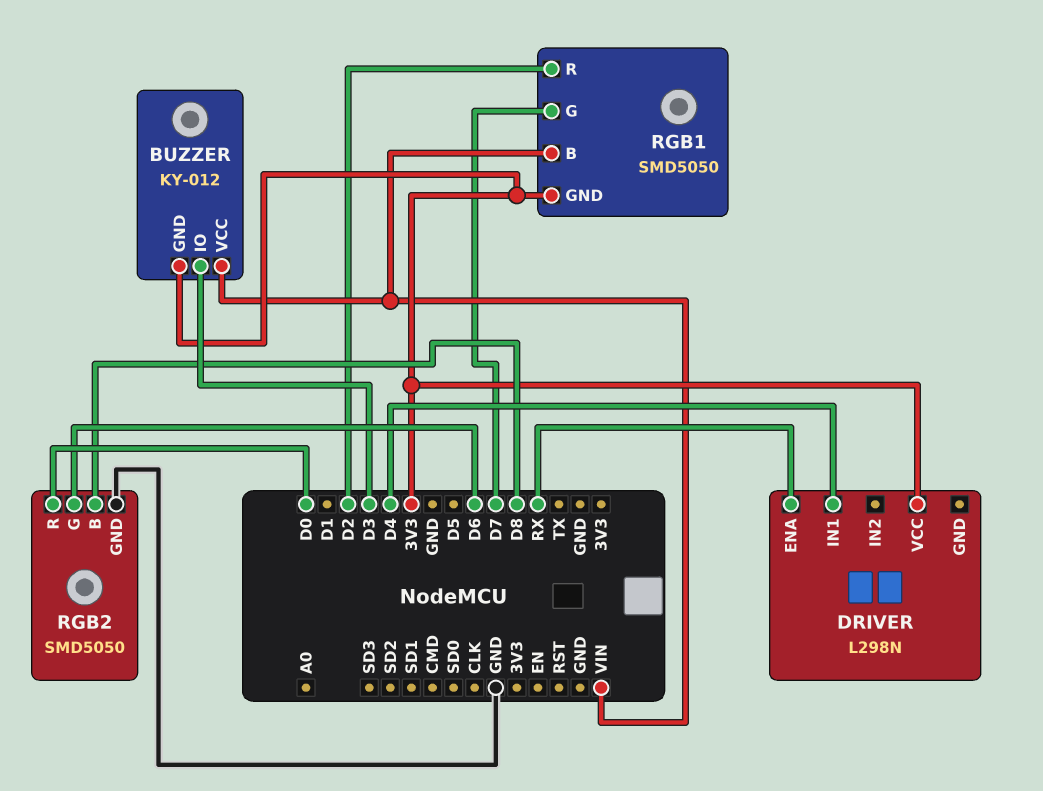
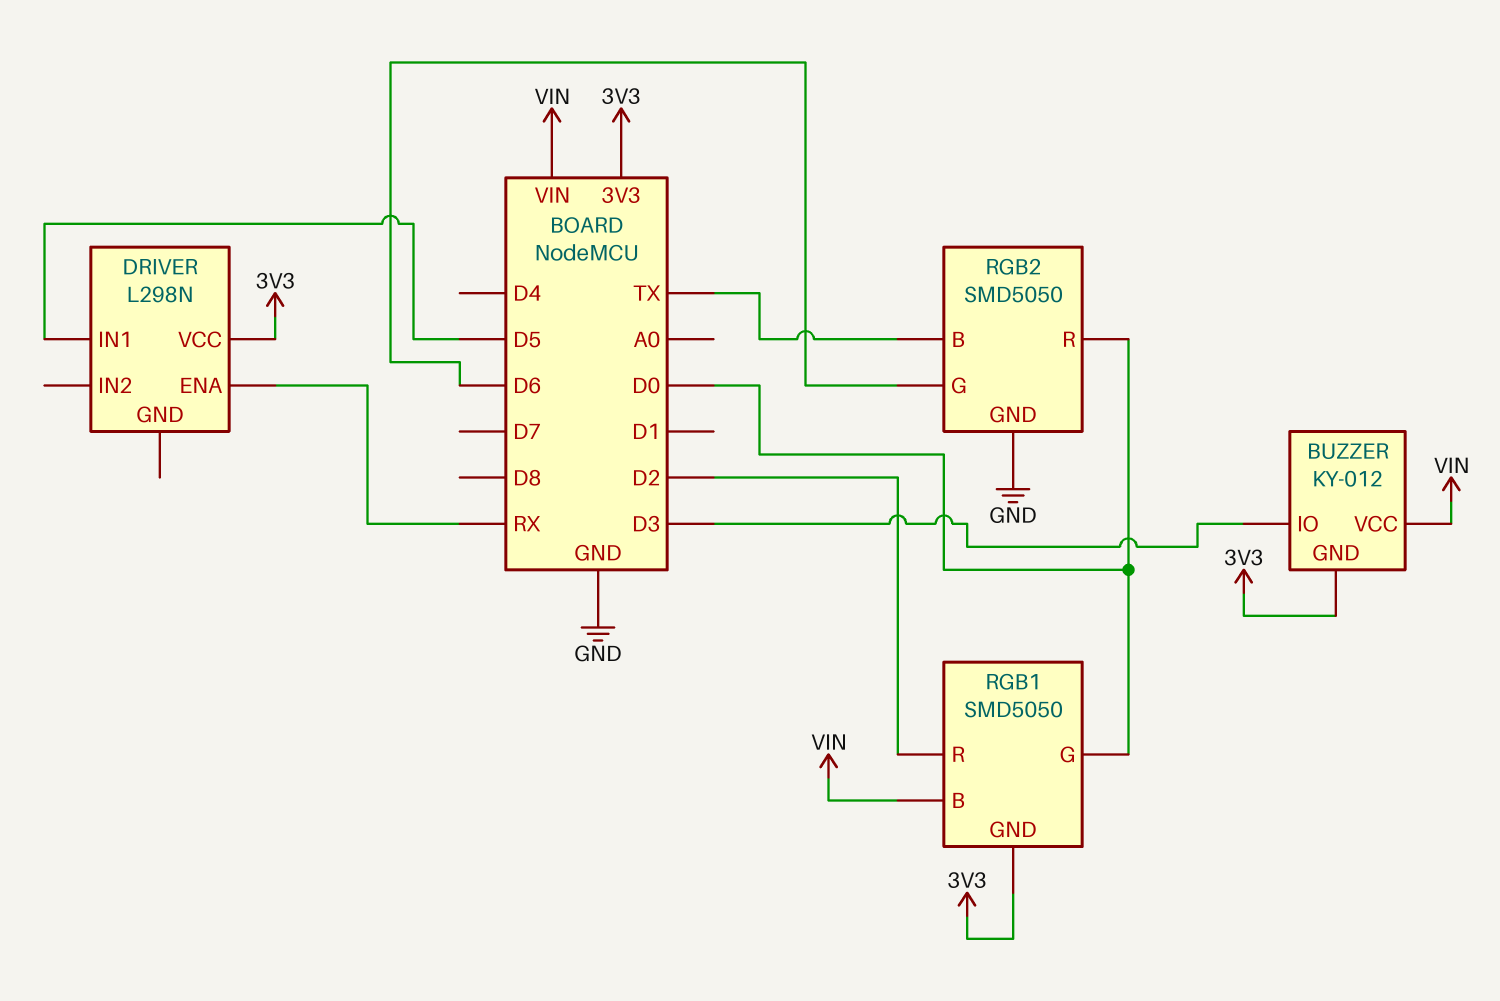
DRIVER pin IN1: D4 -> D5
RGB1 pin G: D7 -> D0
RGB2 pin B: D8 -> TX

